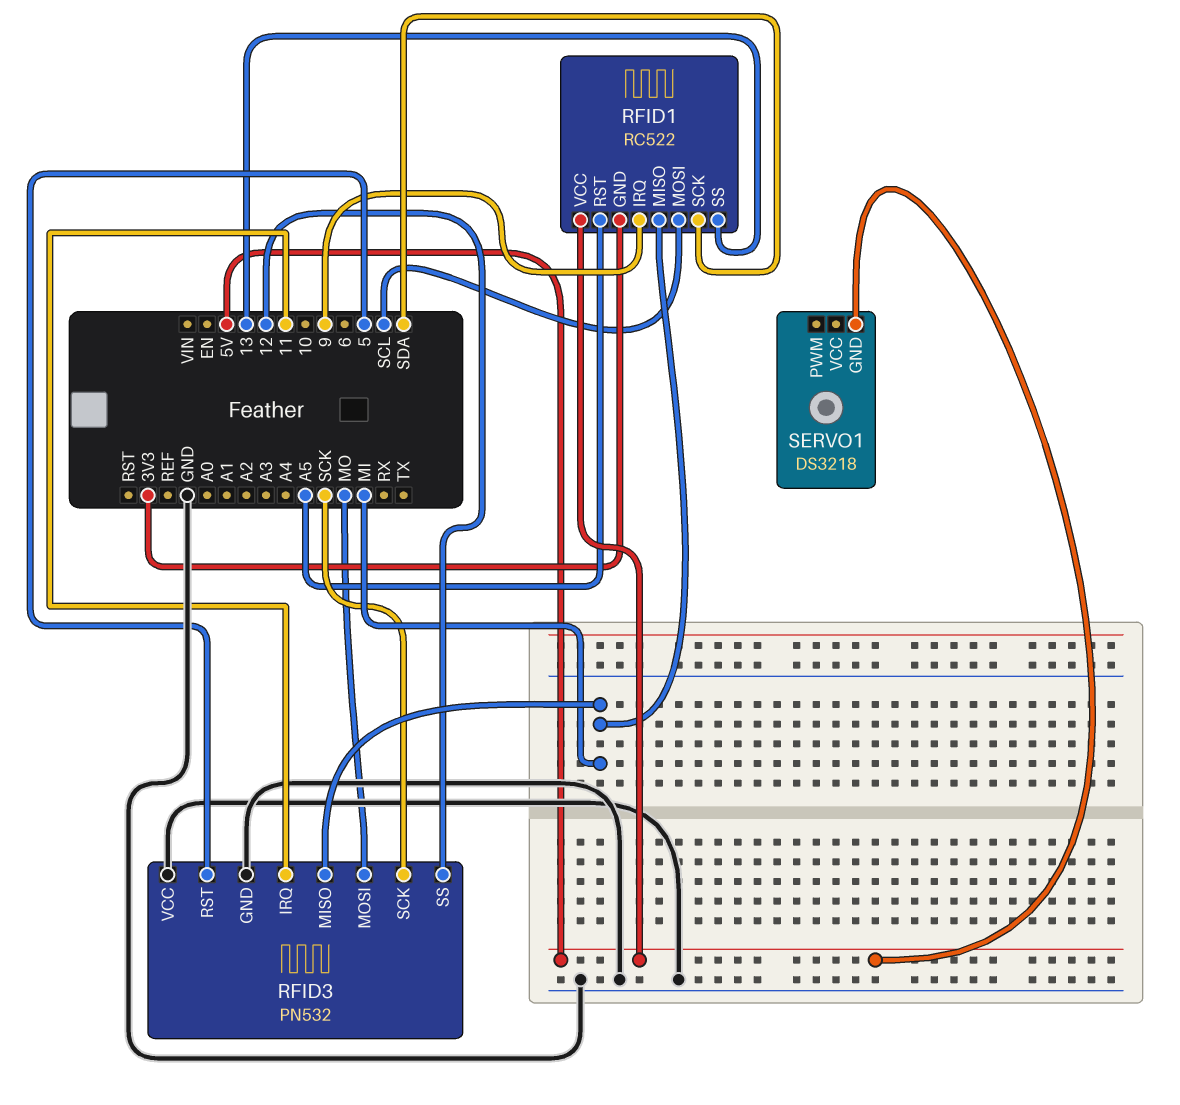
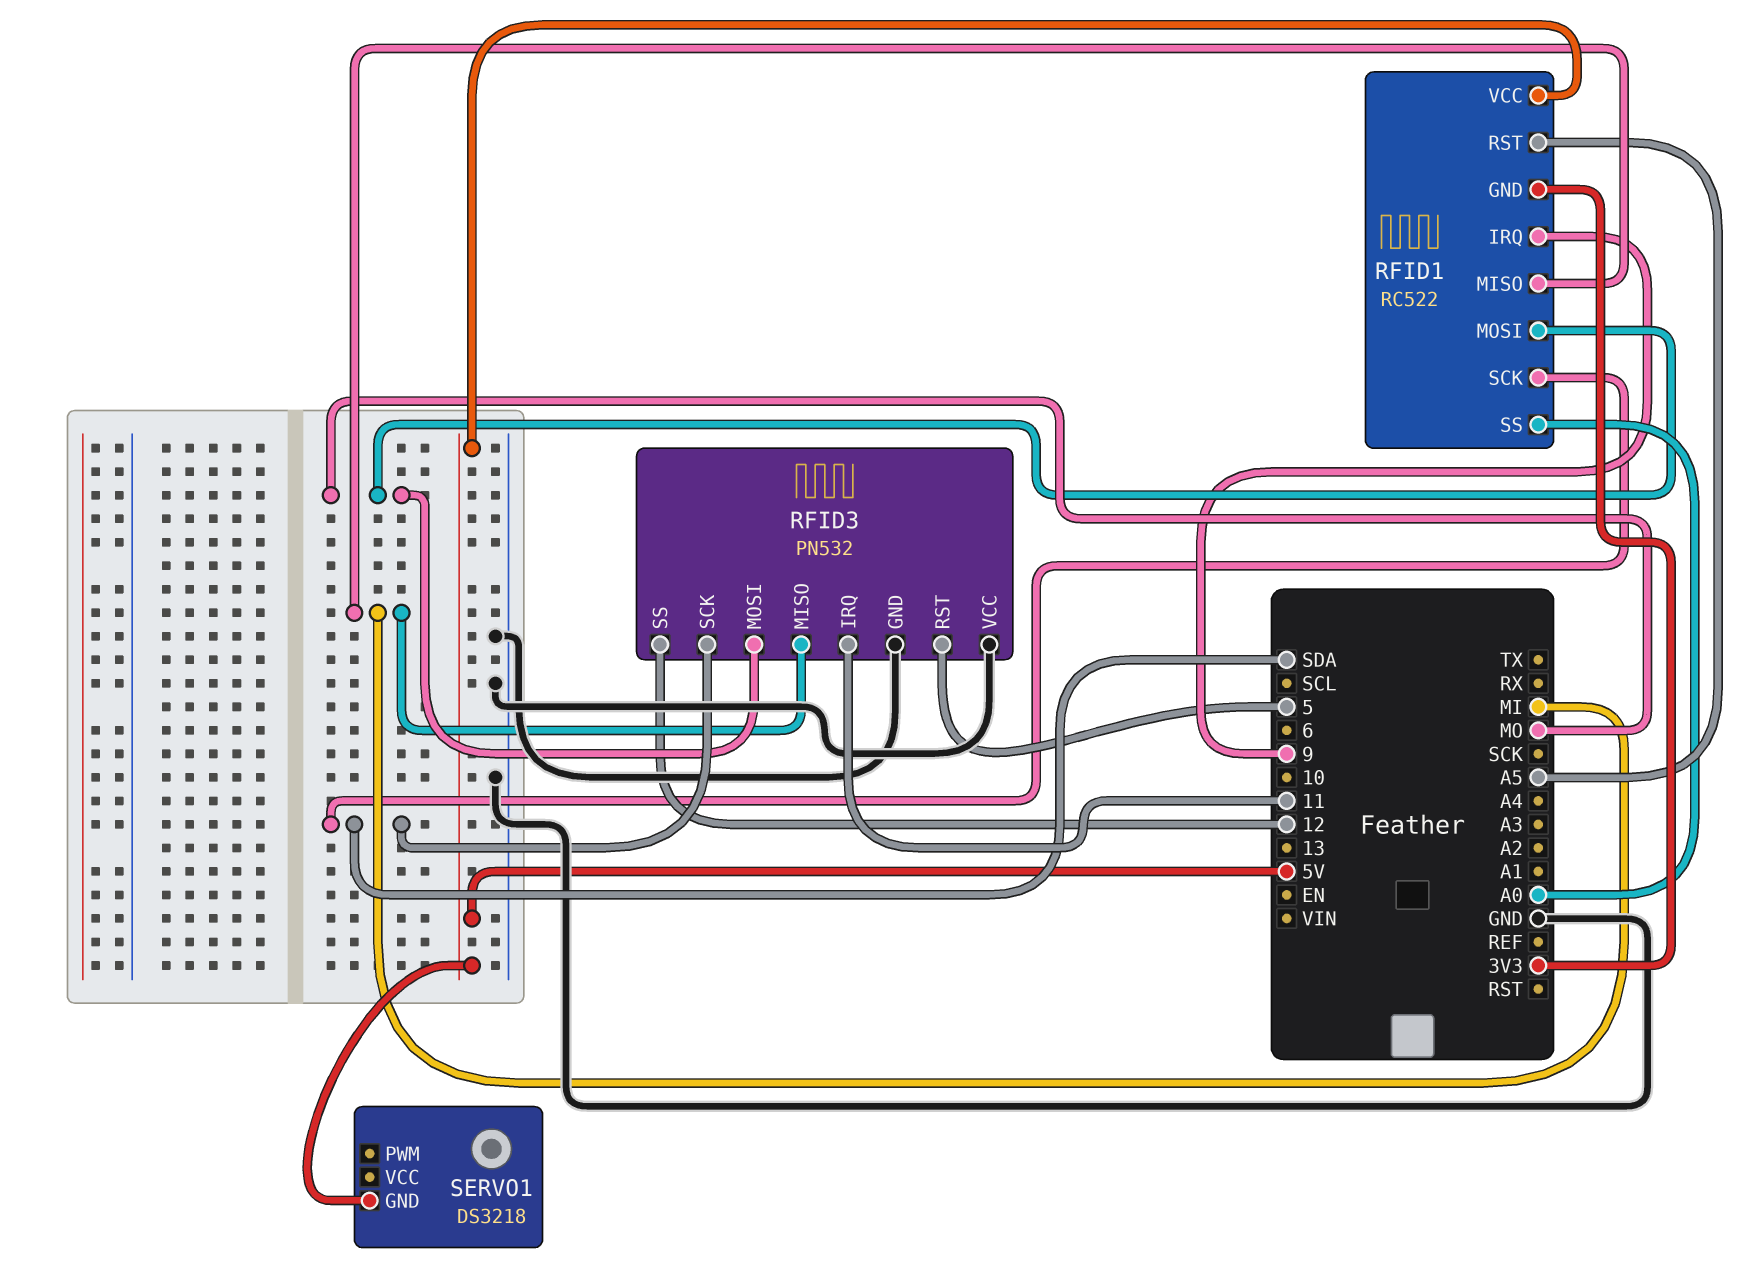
RFID1 pin MOSI: SCL -> MO
RFID1 pin SS: 13 -> A0
RFID3 pin SCK: SCK -> SDA

